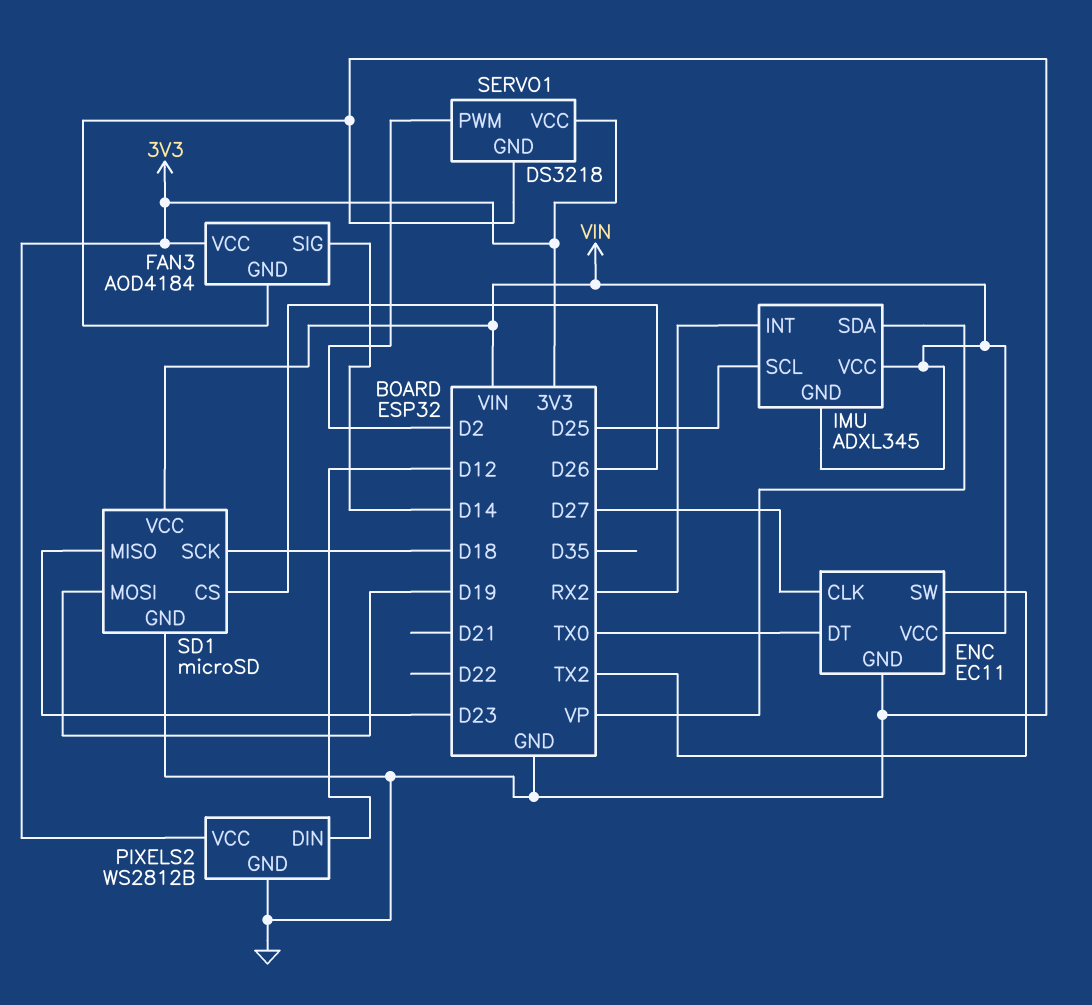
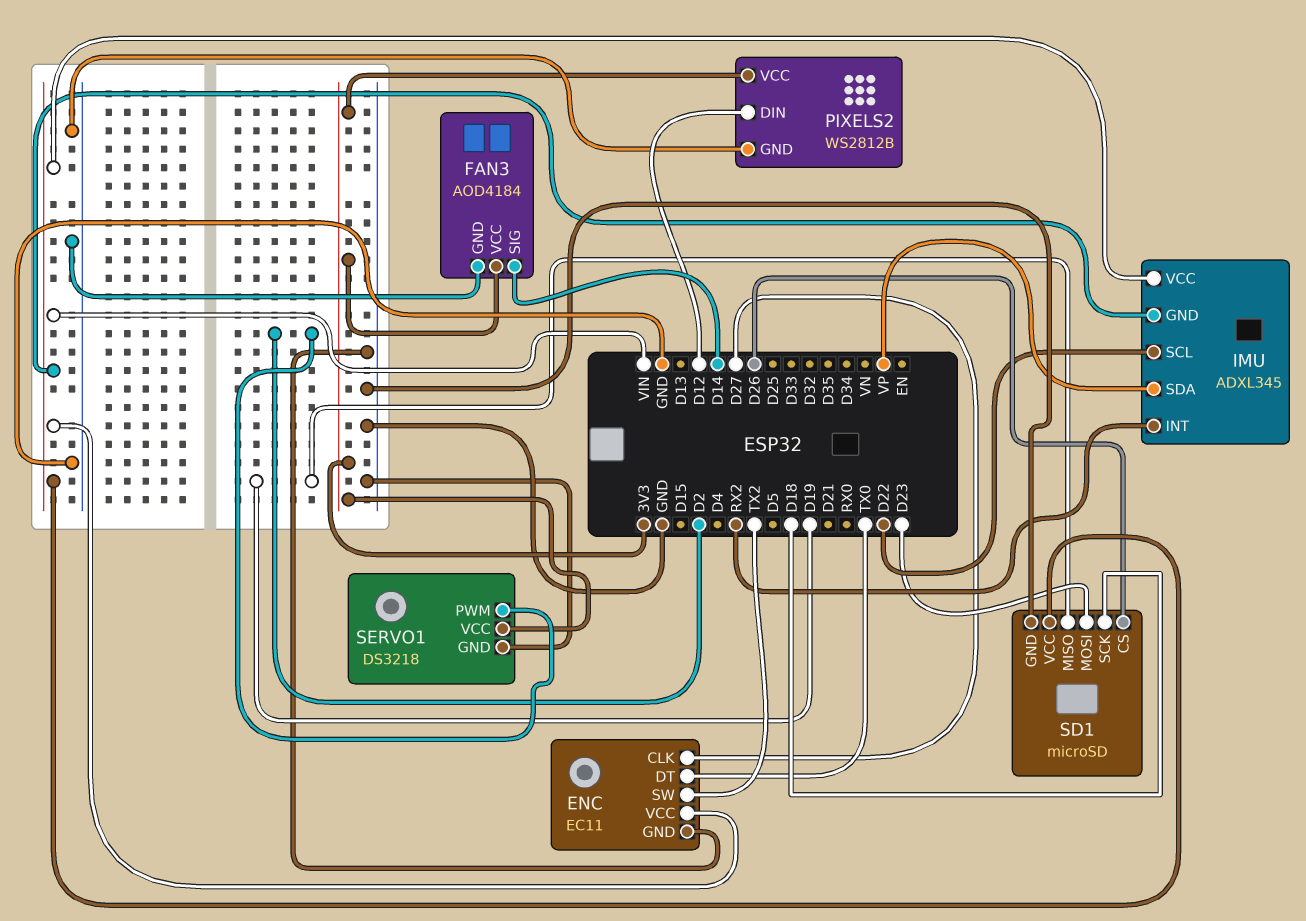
IMU pin SCL: D25 -> D22
SD1 pin MISO: D23 -> D19
SD1 pin MOSI: D19 -> D23

